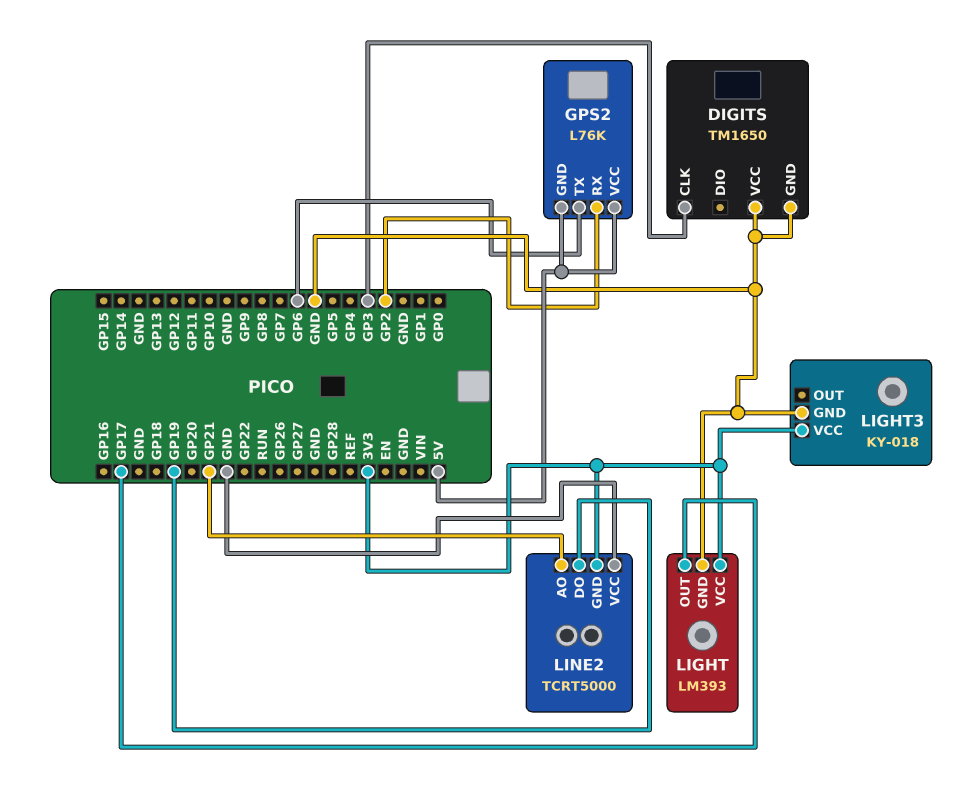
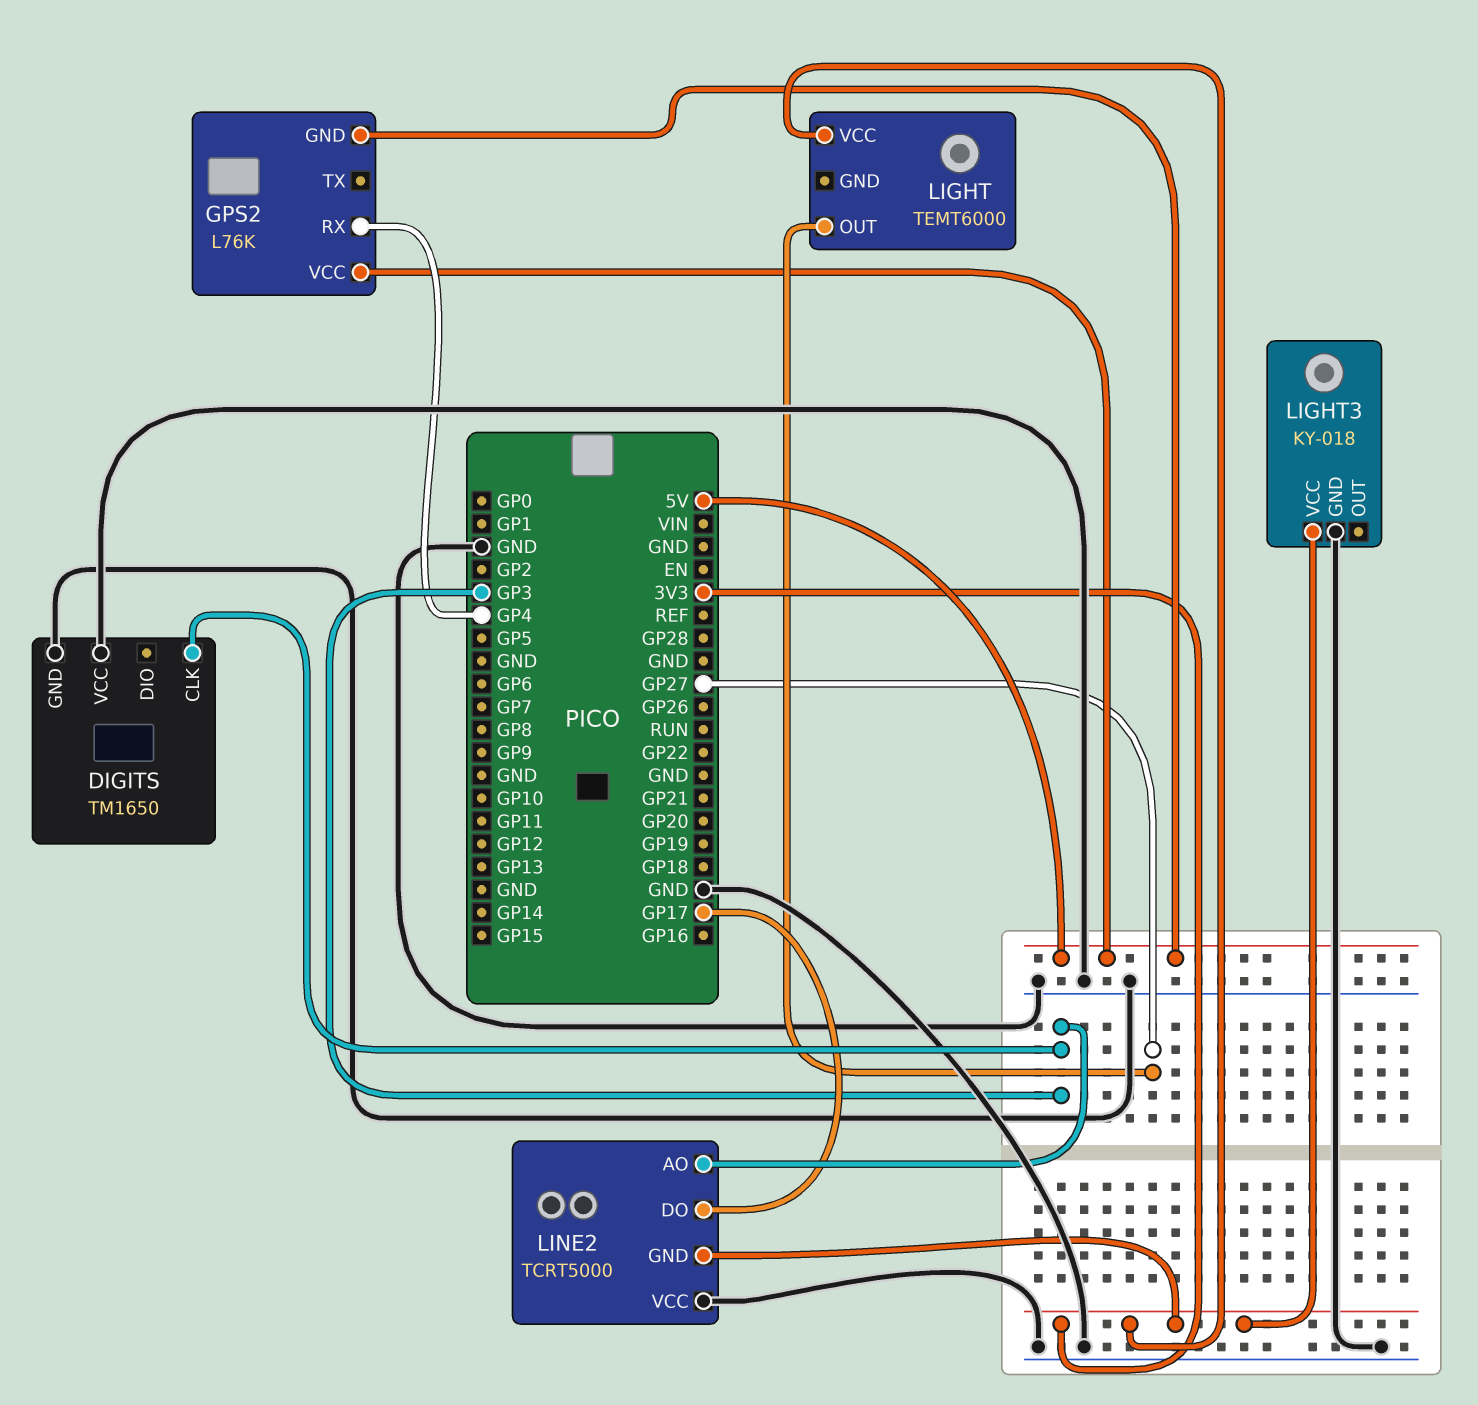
GPS2 pin RX: GP2 -> GP4
GPS2 pin TX: GP6 -> none
LIGHT: LM393 -> TEMT6000
LIGHT pin GND: GND -> none
LIGHT pin OUT: GP17 -> GP27
LINE2 pin AO: GP21 -> GP3
LINE2 pin DO: GP19 -> GP17

